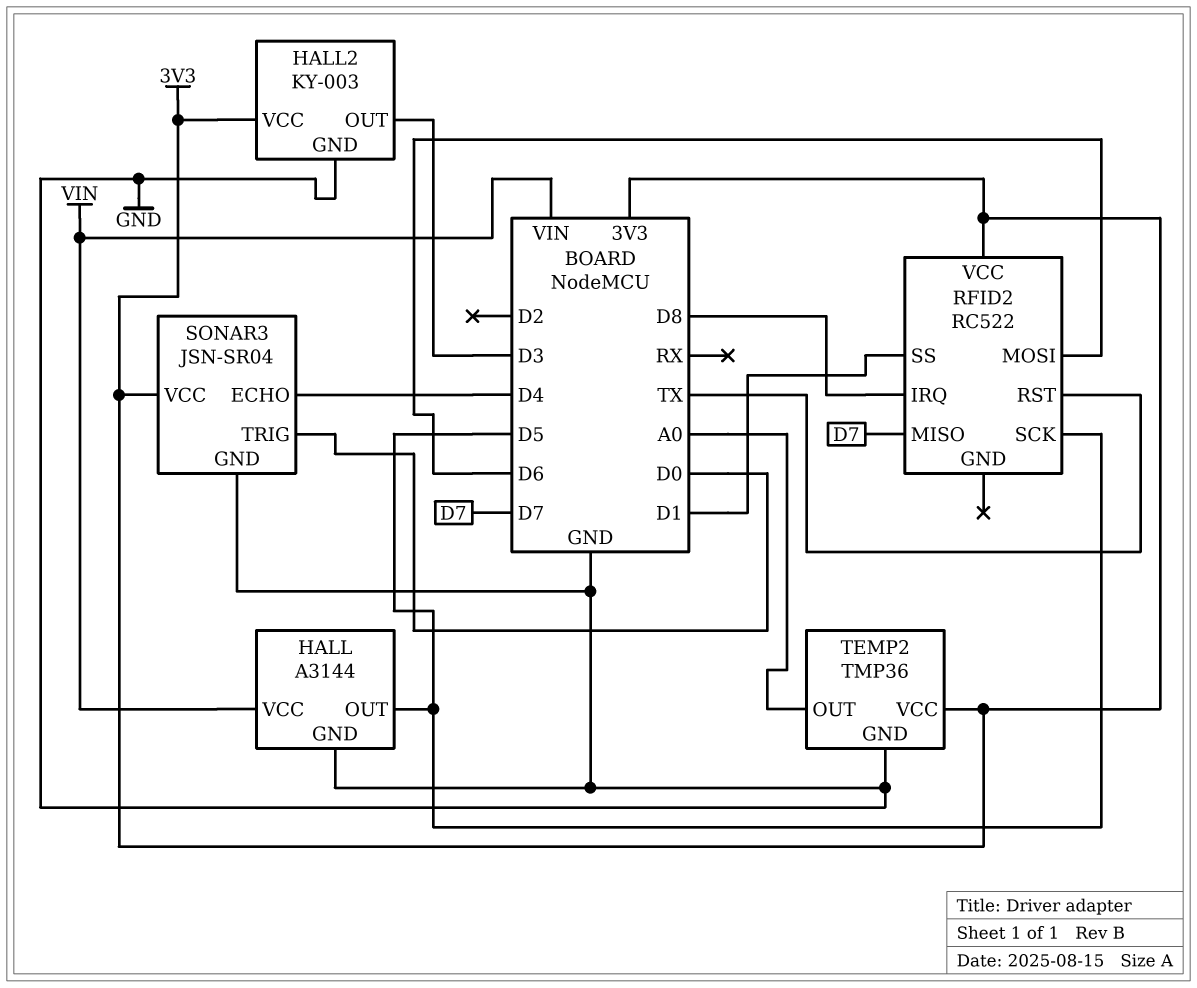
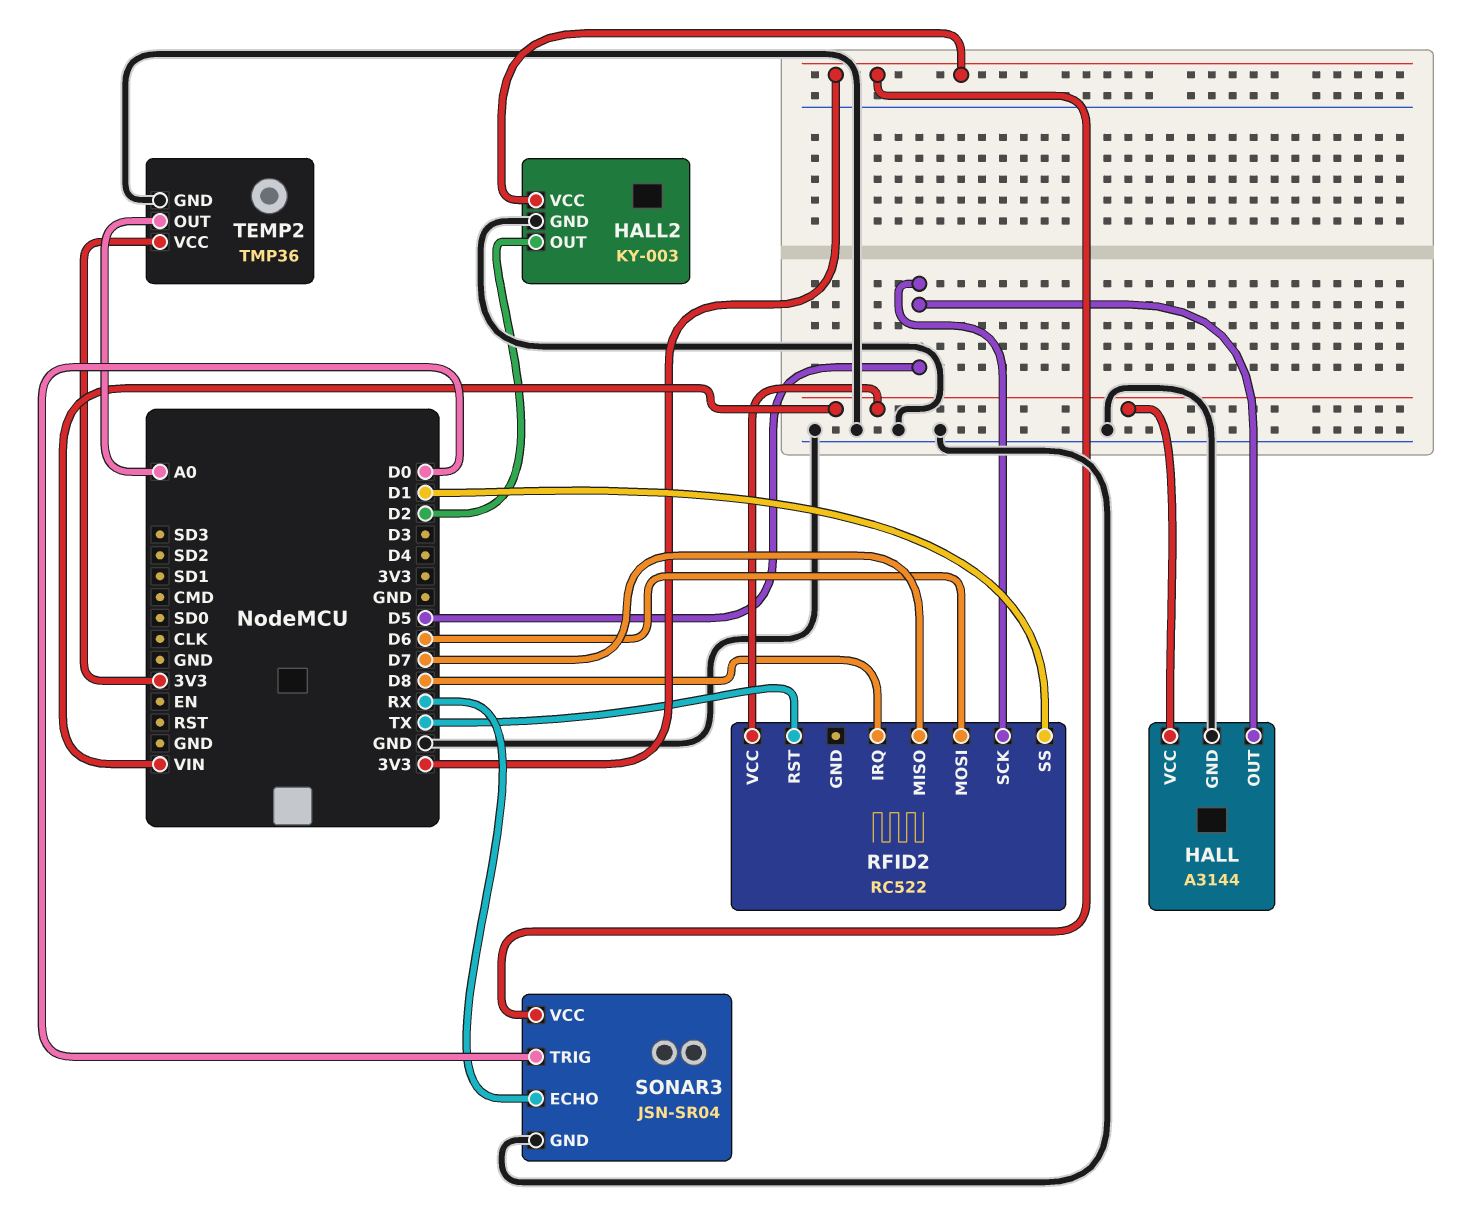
HALL2 pin OUT: D3 -> D2
RFID2 pin VCC: 3V3 -> VIN
SONAR3 pin ECHO: D4 -> RX

